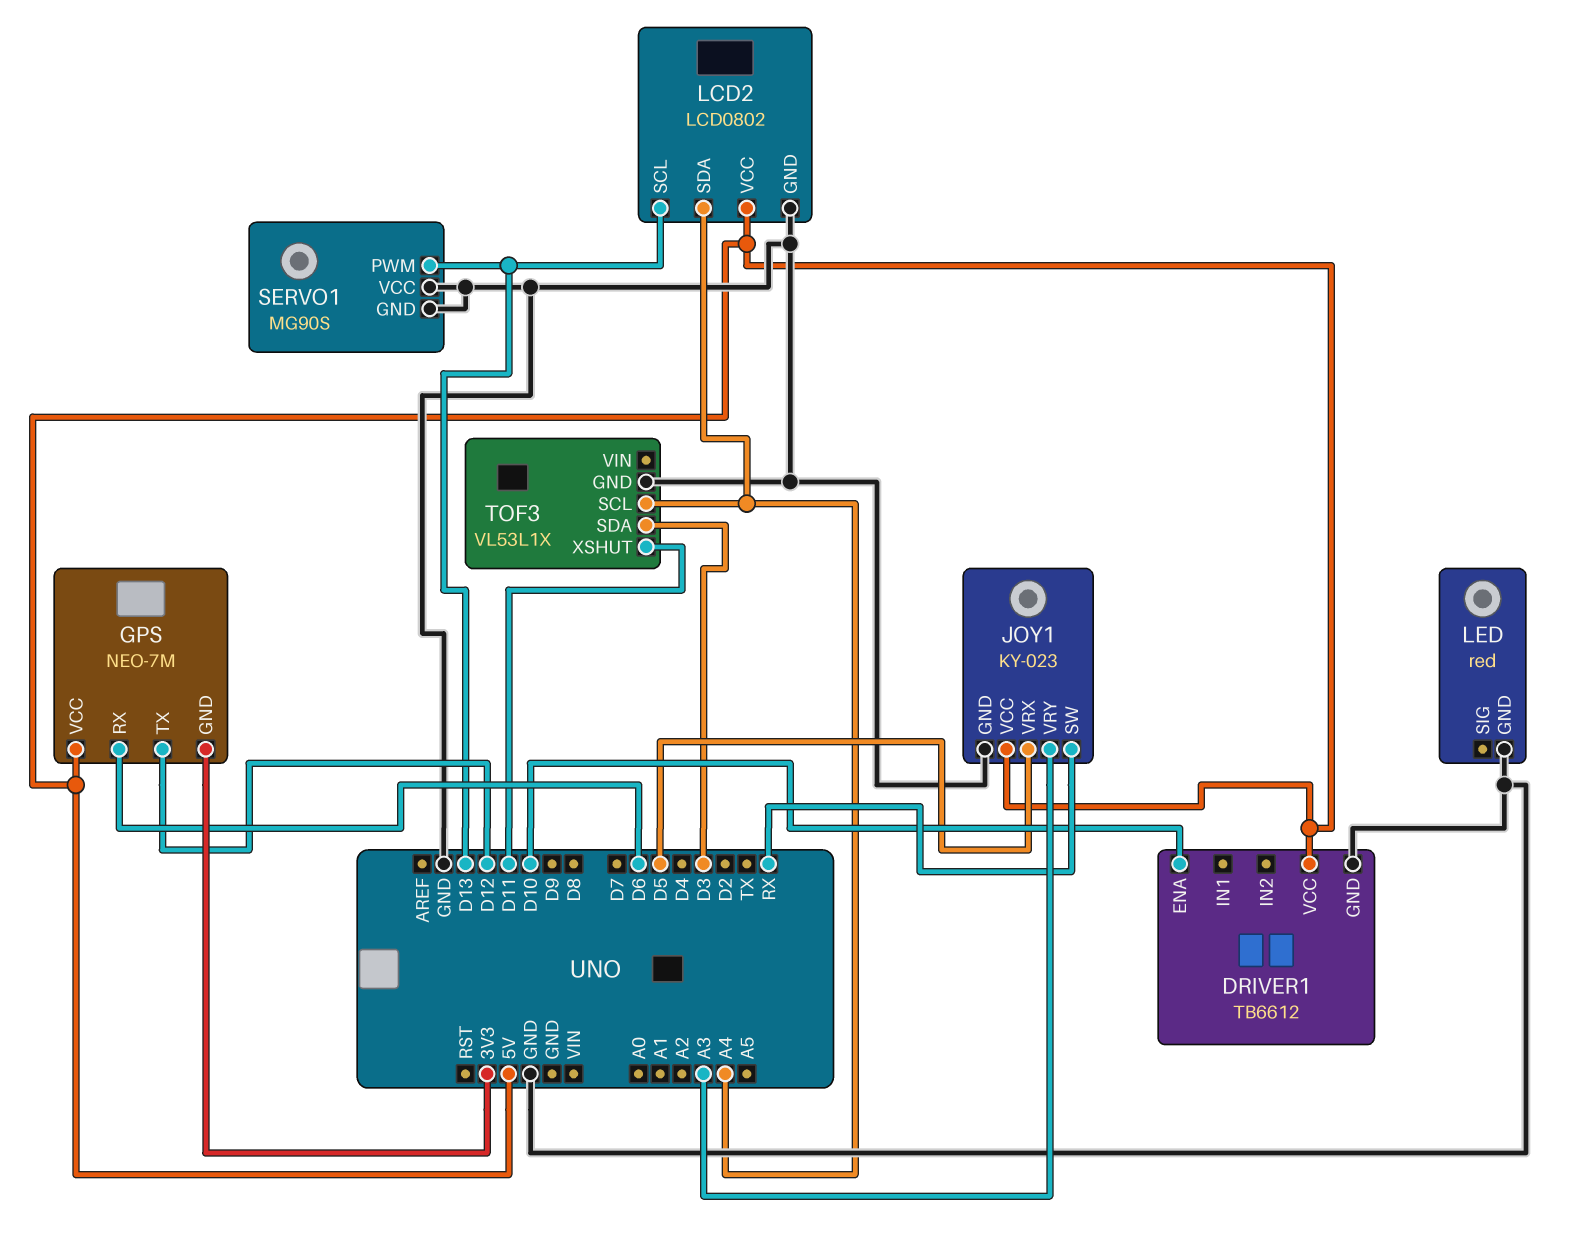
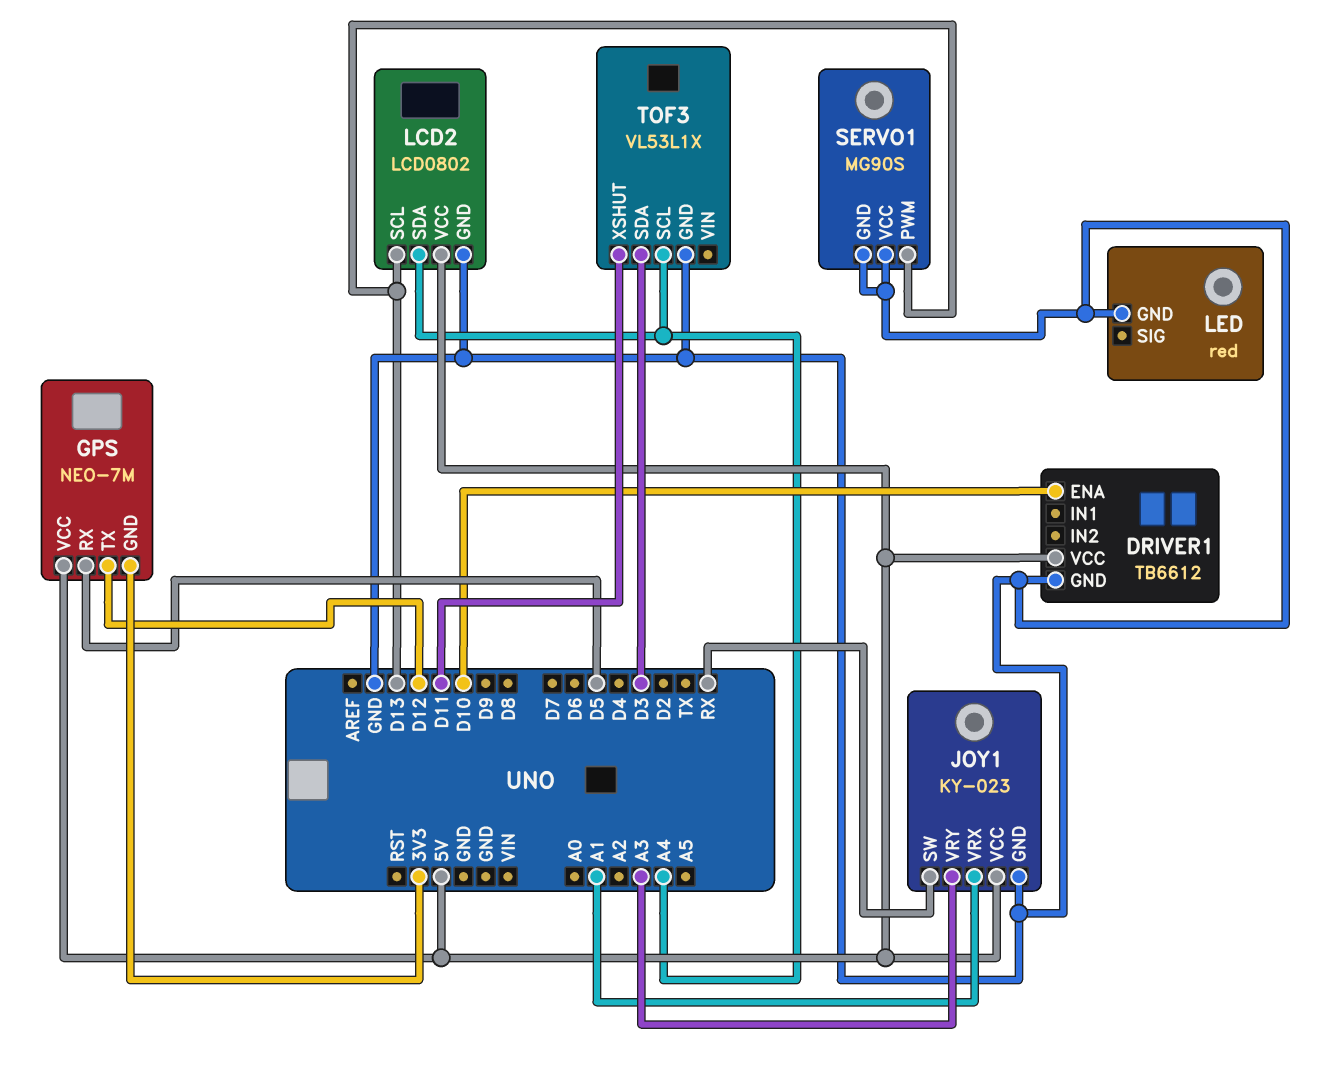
GPS pin RX: D6 -> D5
JOY1 pin VRX: D5 -> A1

